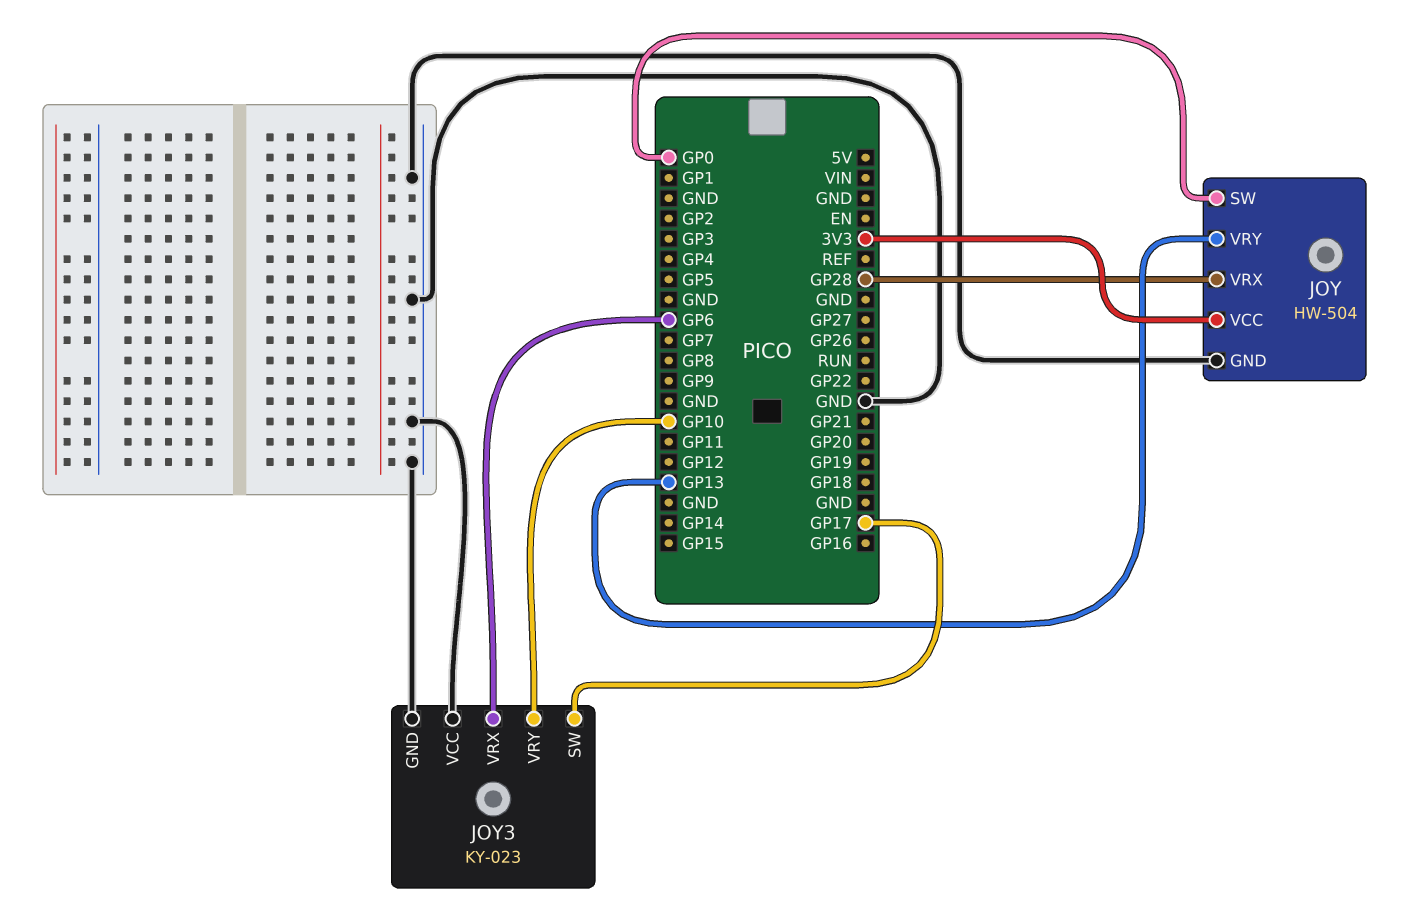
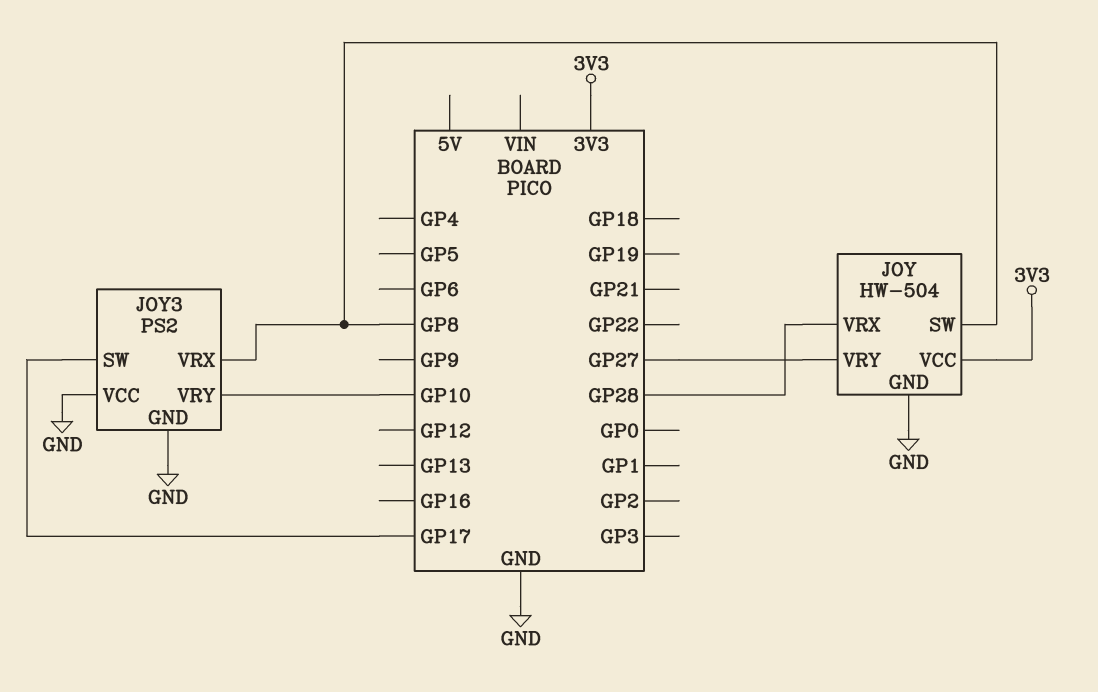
JOY pin SW: GP0 -> GP8
JOY pin VRY: GP13 -> GP27
JOY3: KY-023 -> PS2
JOY3 pin VRX: GP6 -> GP8

